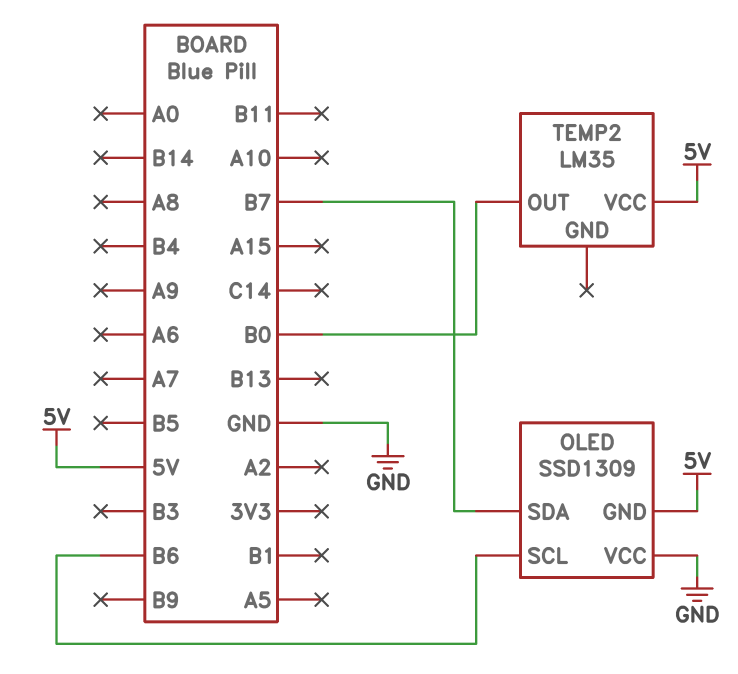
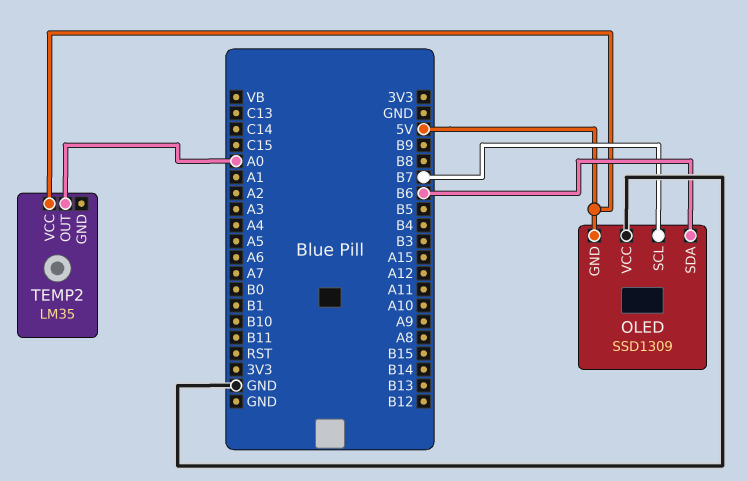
OLED pin SCL: B6 -> B7
OLED pin SDA: B7 -> B6
TEMP2 pin OUT: B0 -> A0

